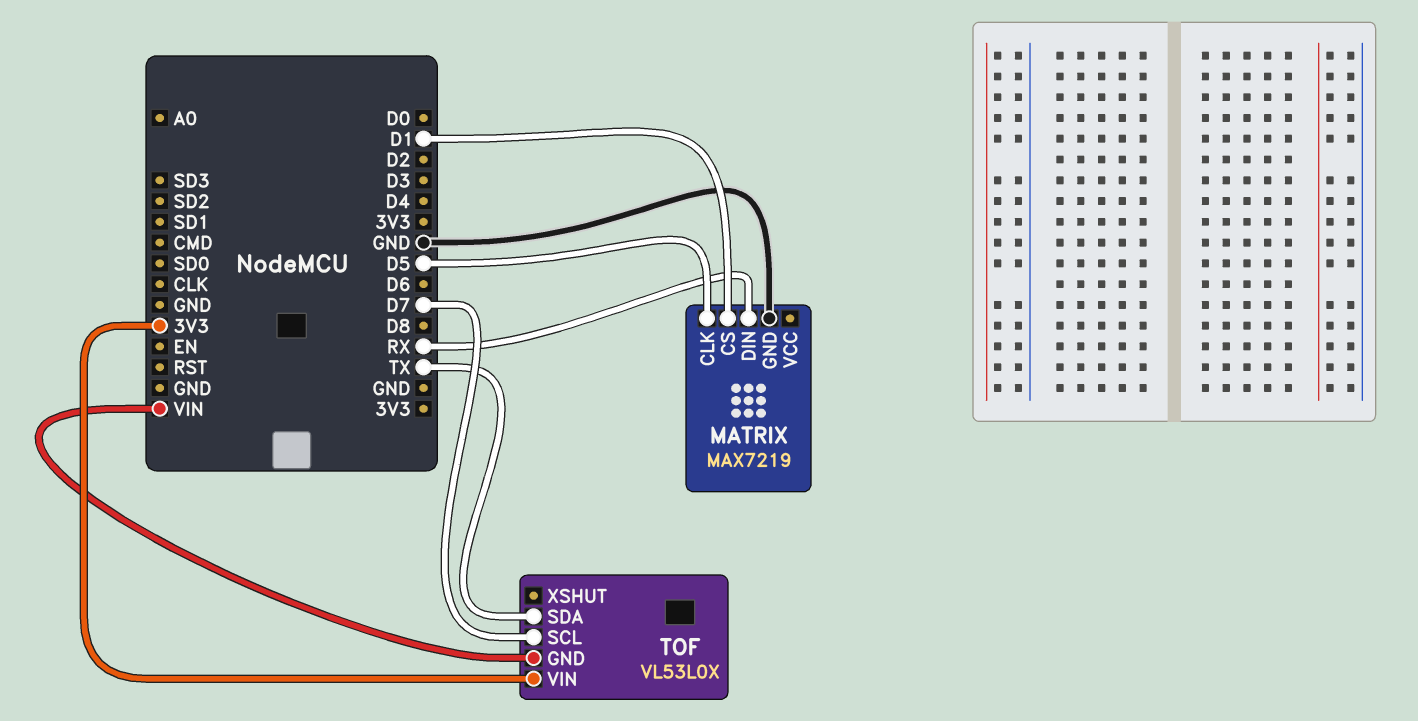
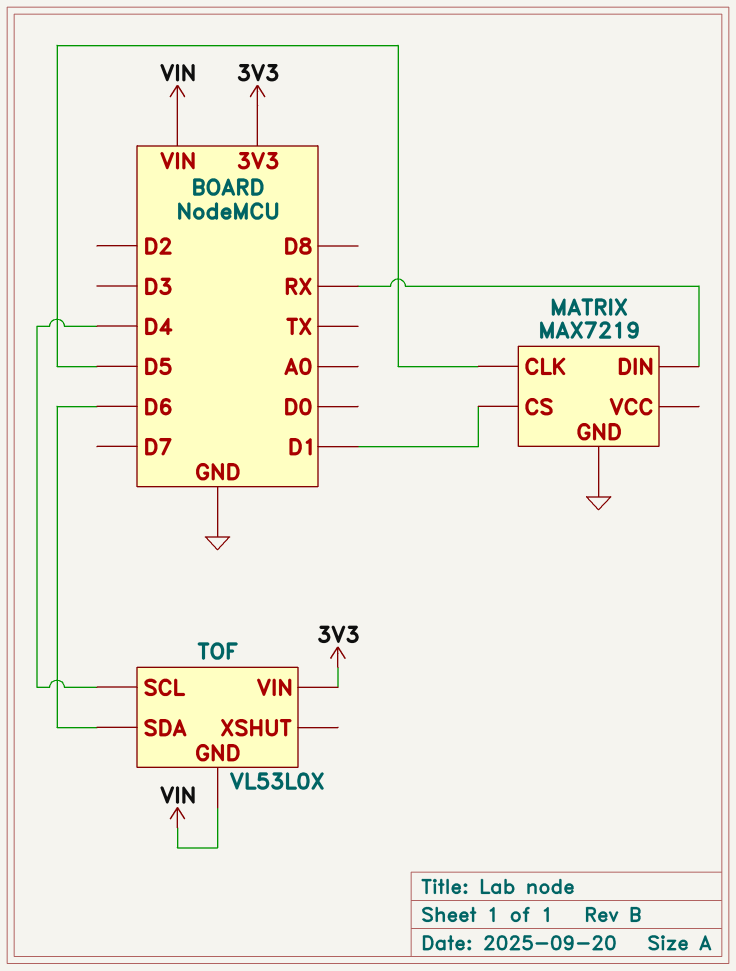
TOF pin SCL: D7 -> D4
TOF pin SDA: TX -> D6

